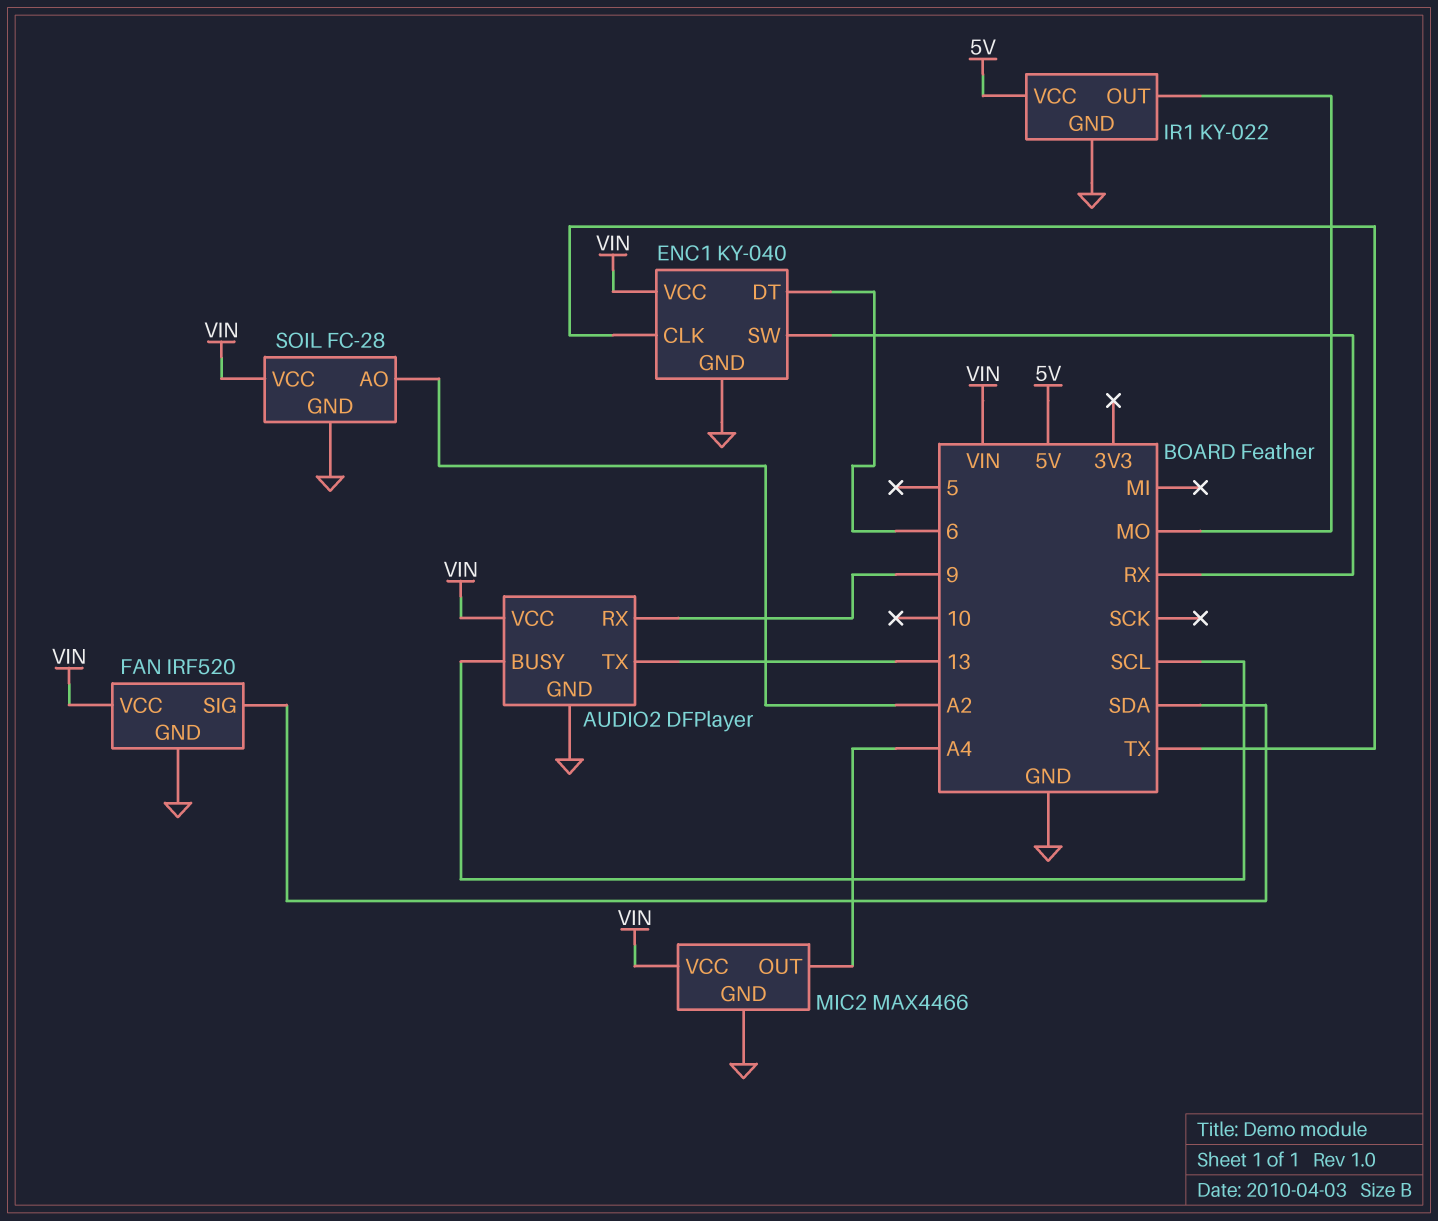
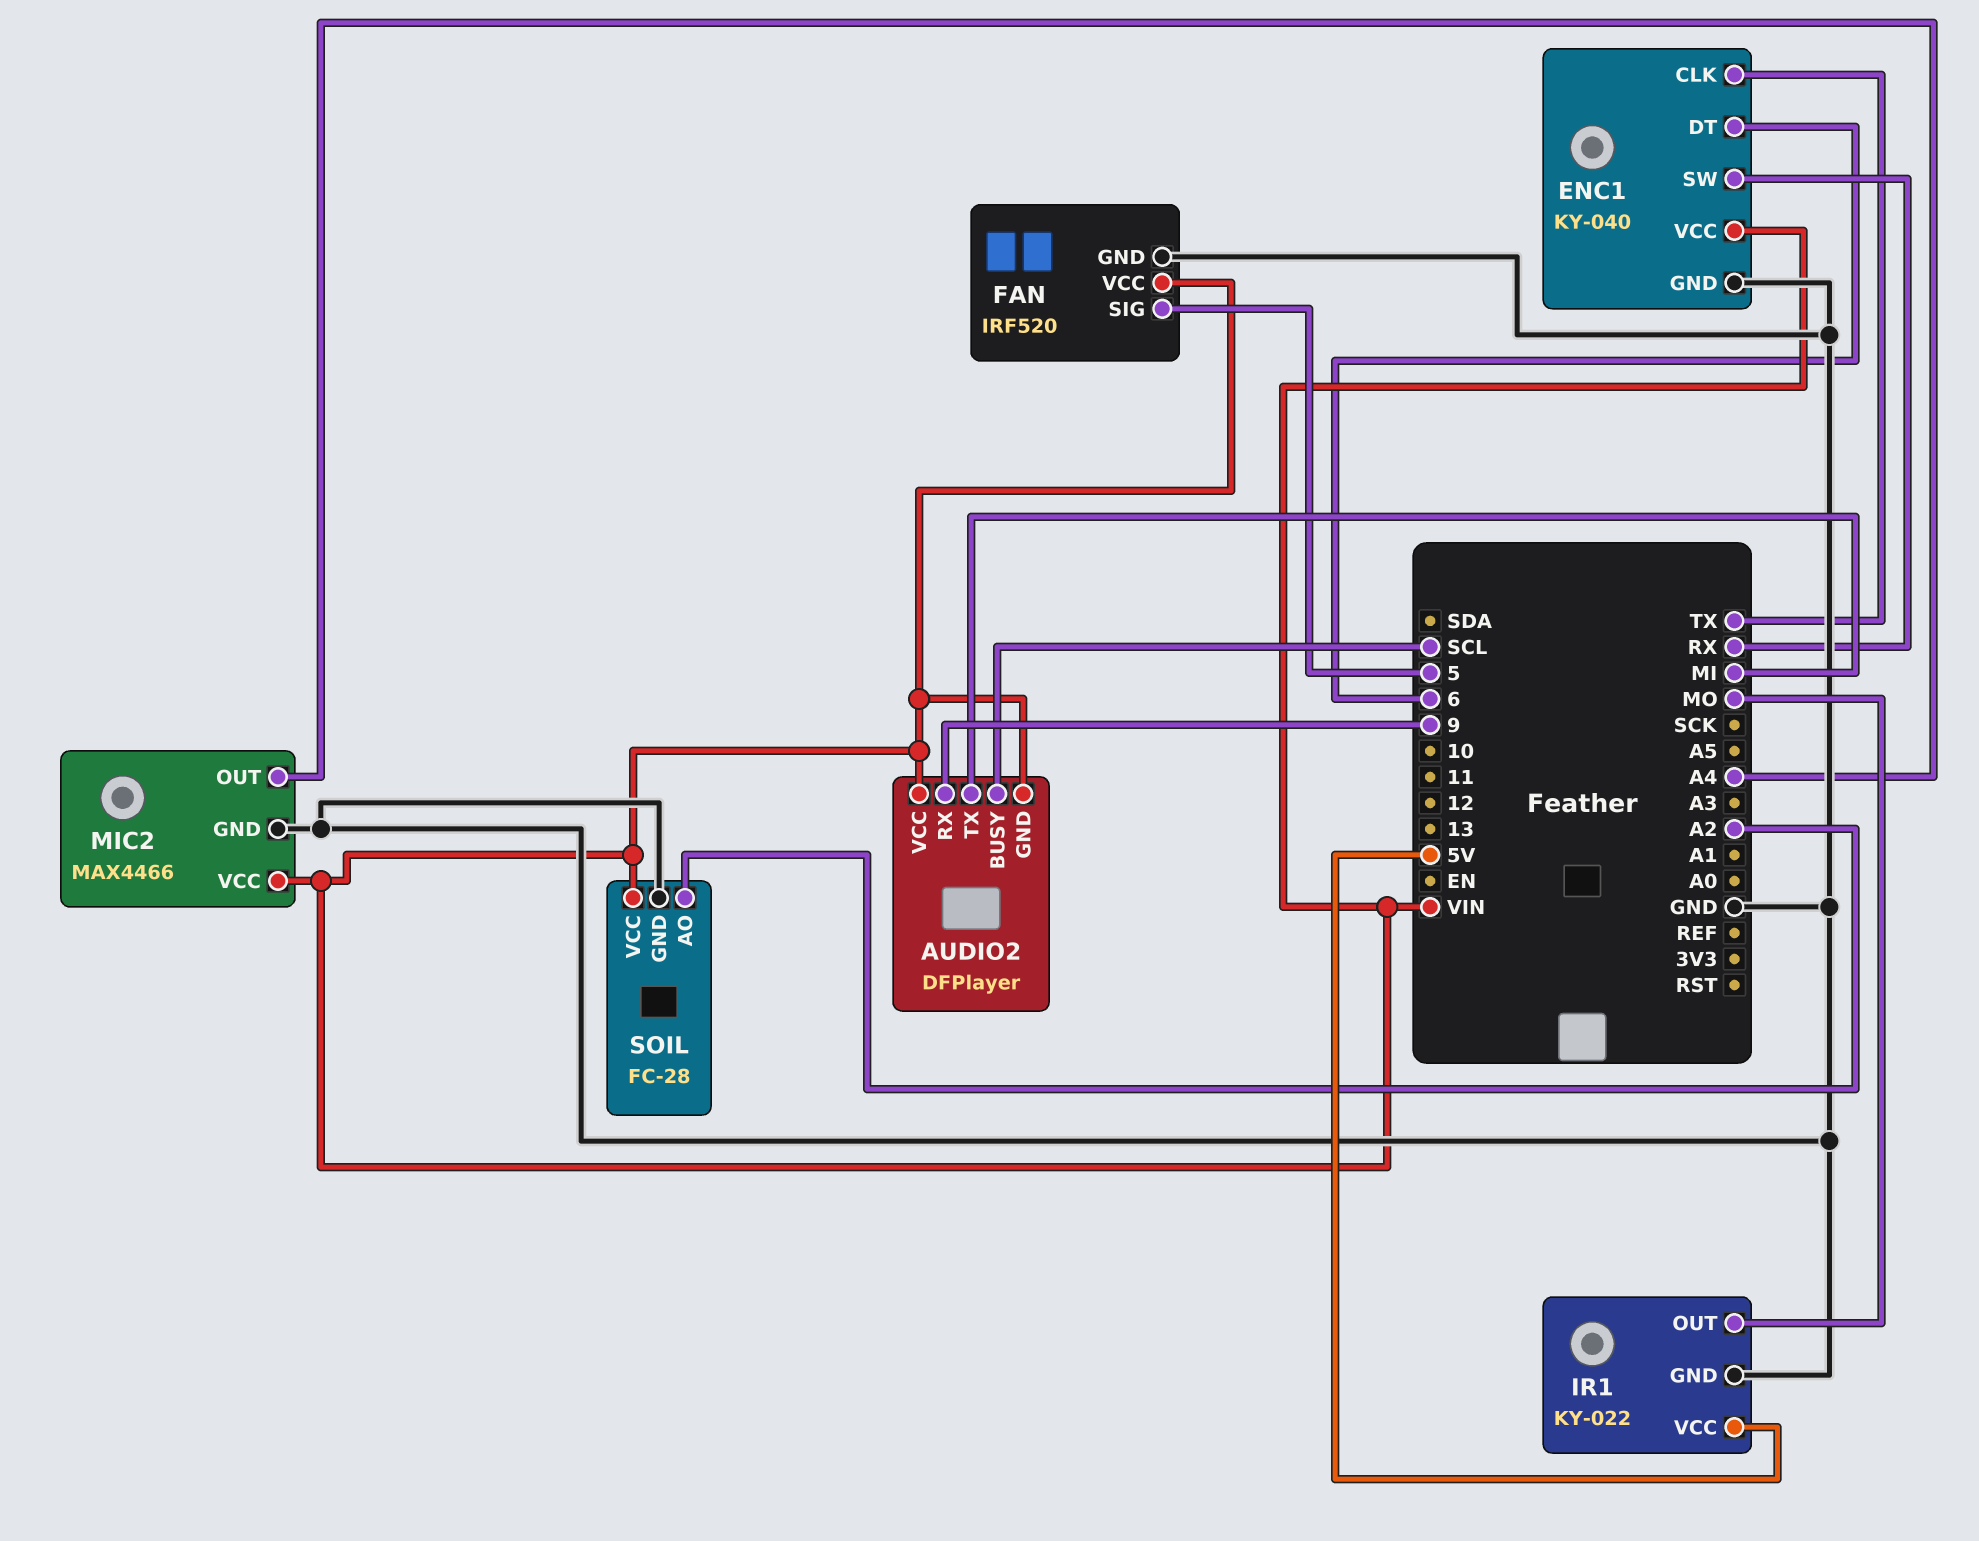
AUDIO2 pin GND: GND -> VIN
AUDIO2 pin TX: 13 -> MI
FAN pin SIG: SDA -> 5

